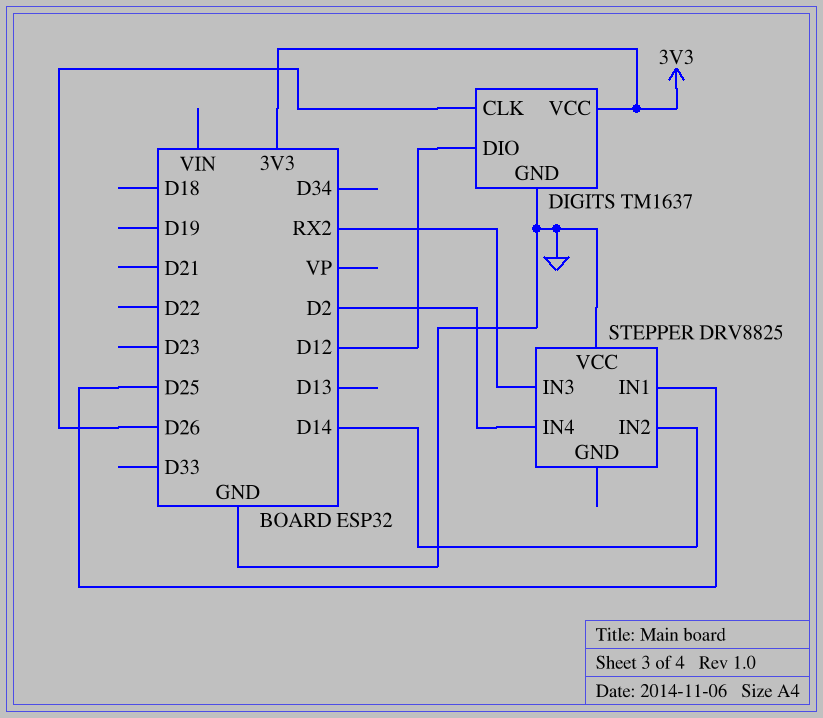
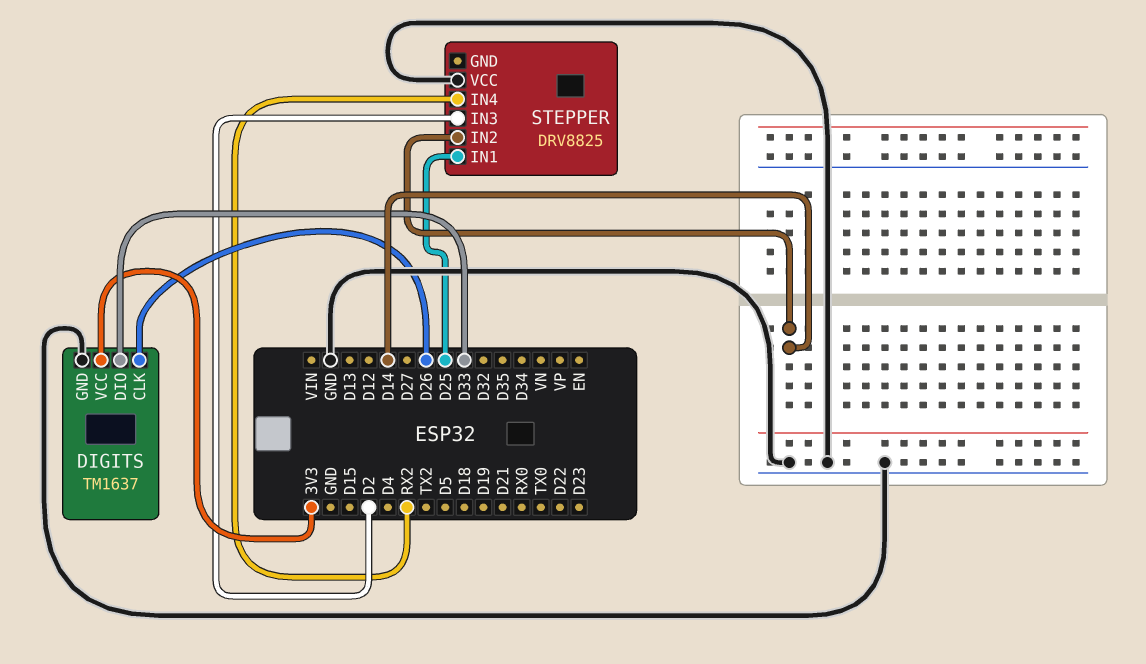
DIGITS pin DIO: D12 -> D33
STEPPER pin IN3: RX2 -> D2
STEPPER pin IN4: D2 -> RX2

